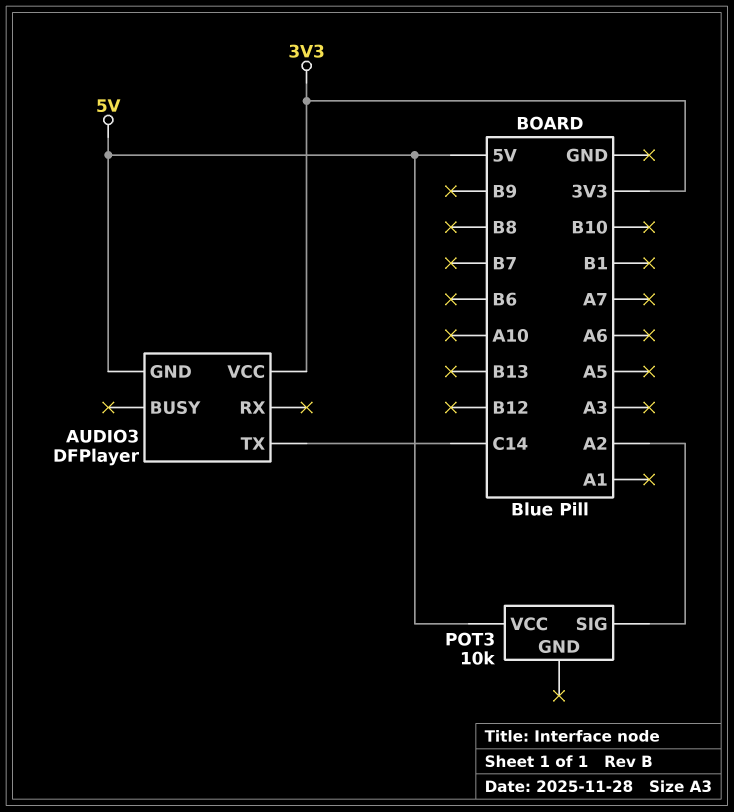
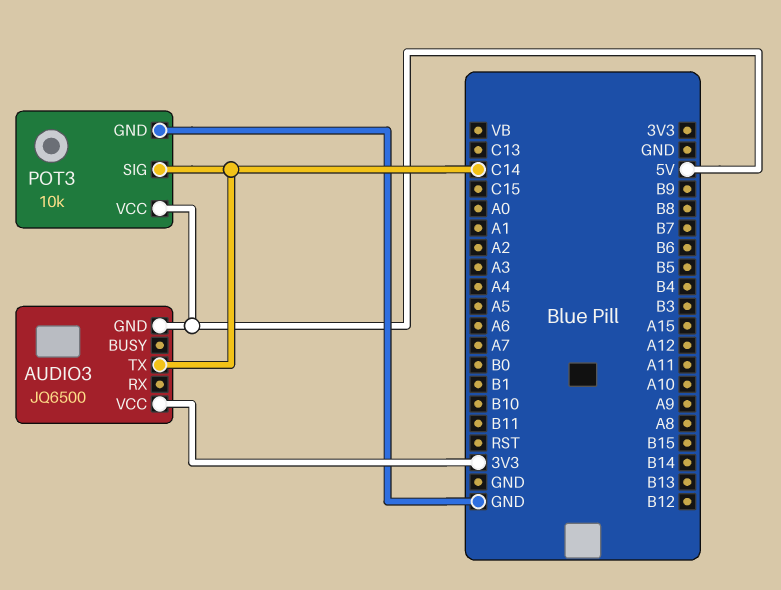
AUDIO3: DFPlayer -> JQ6500
POT3 pin GND: none -> GND
POT3 pin SIG: A2 -> C14

